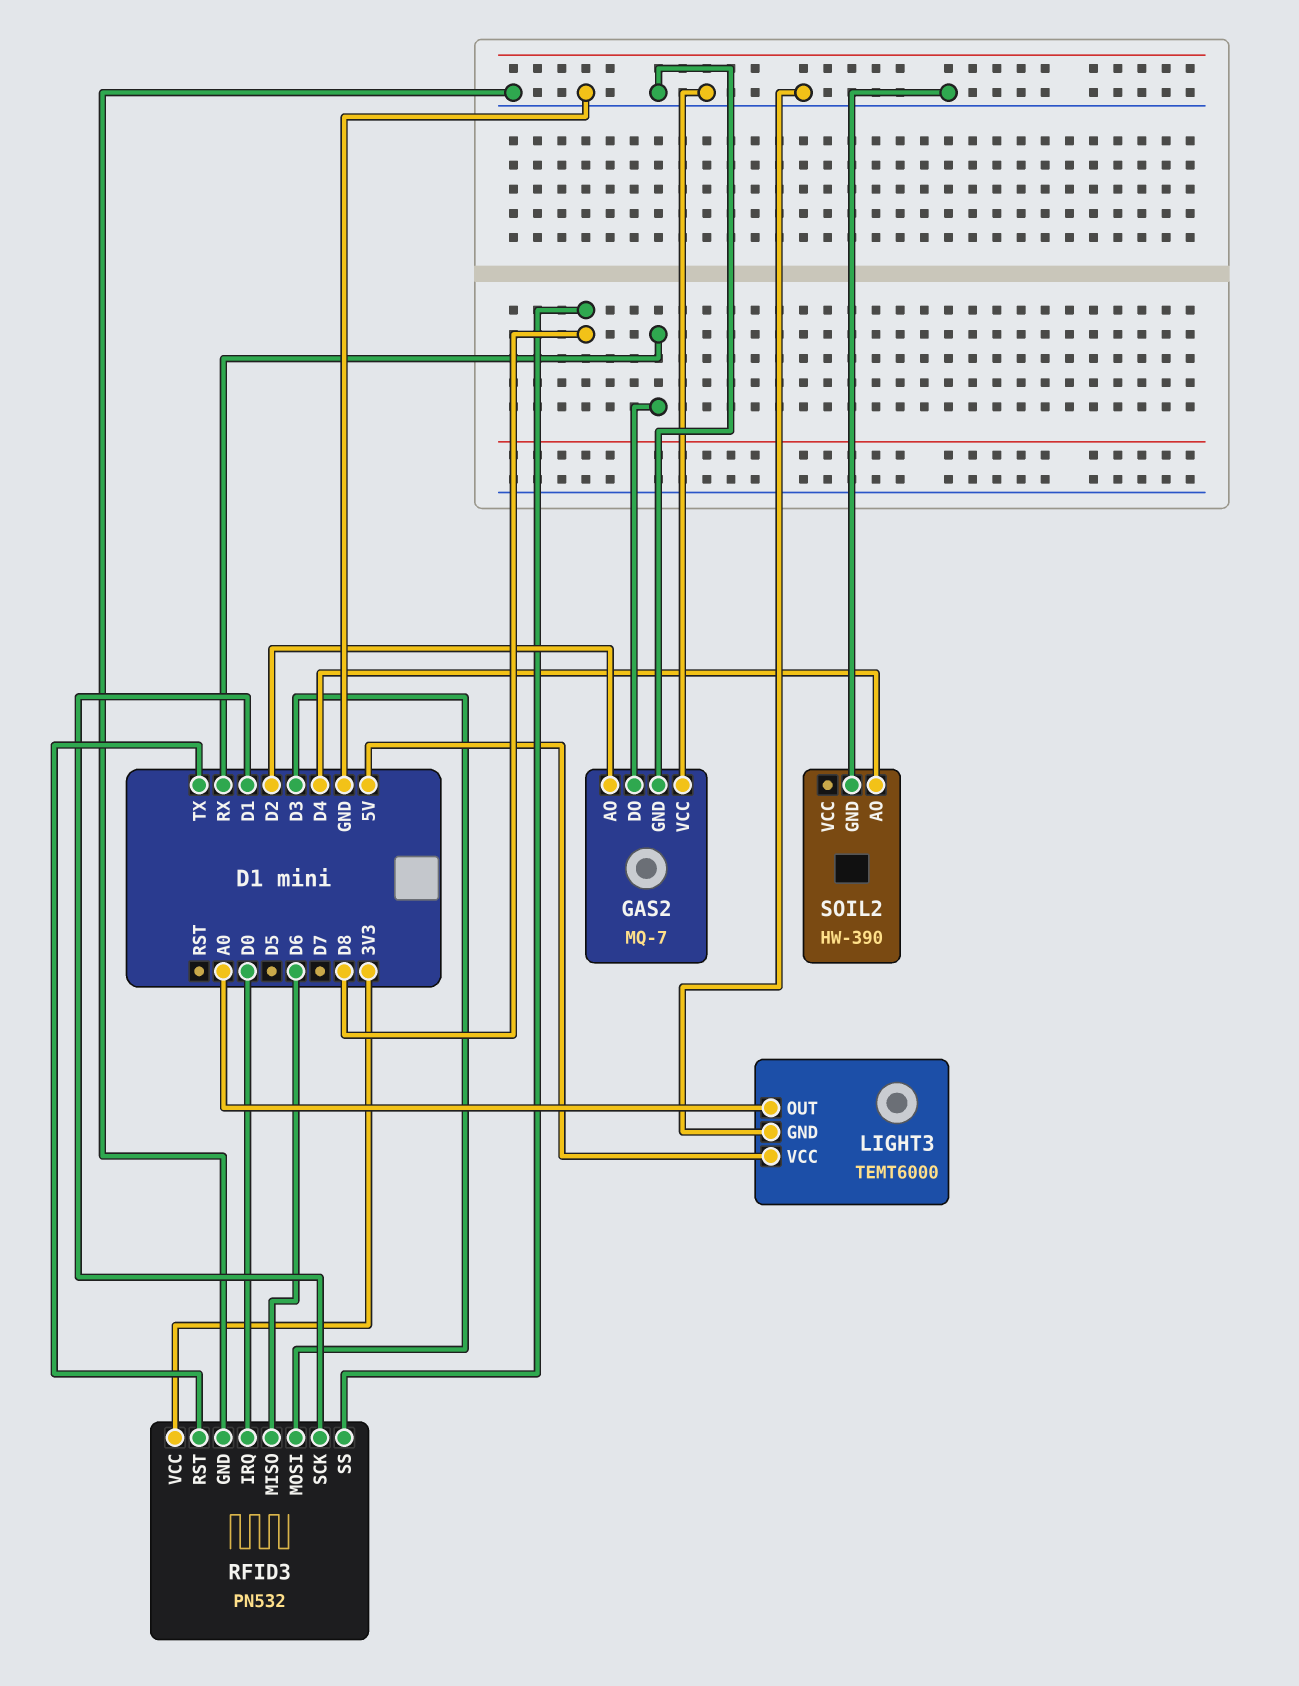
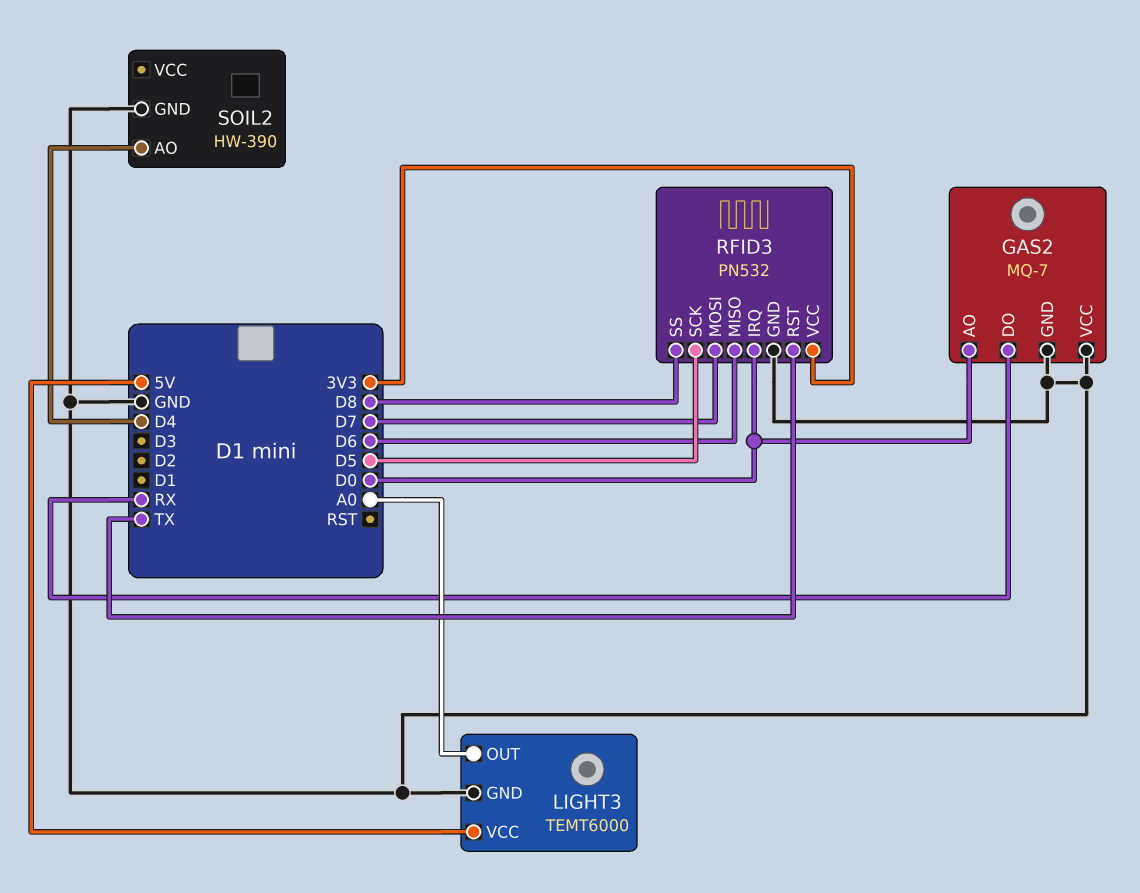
GAS2 pin AO: D2 -> D0
RFID3 pin MOSI: D3 -> D7
RFID3 pin SCK: D1 -> D5

